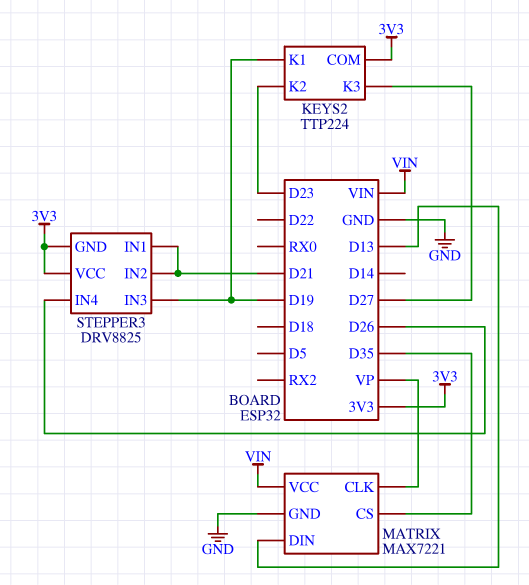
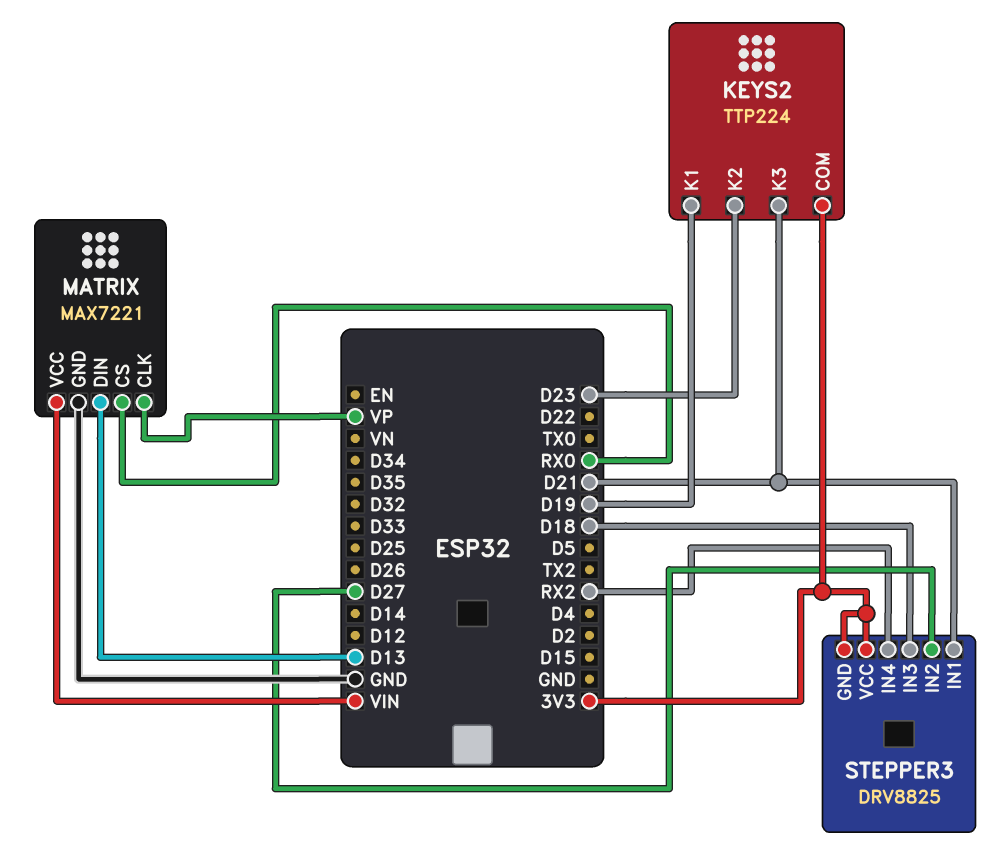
KEYS2 pin K3: D27 -> D21
MATRIX pin CS: D35 -> RX0
STEPPER3 pin IN2: D21 -> D27
STEPPER3 pin IN3: D19 -> D18
STEPPER3 pin IN4: D26 -> RX2

